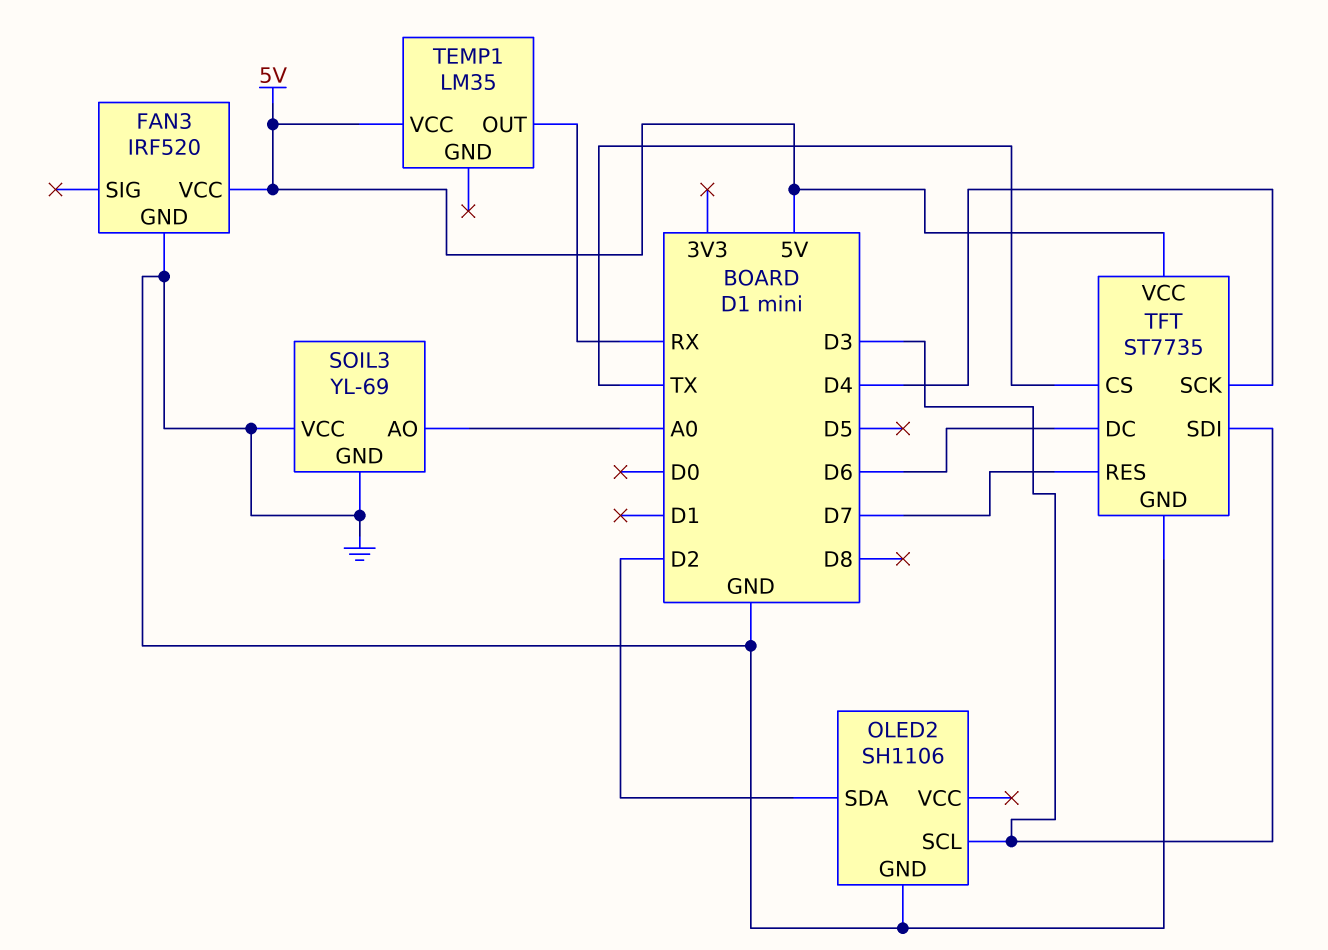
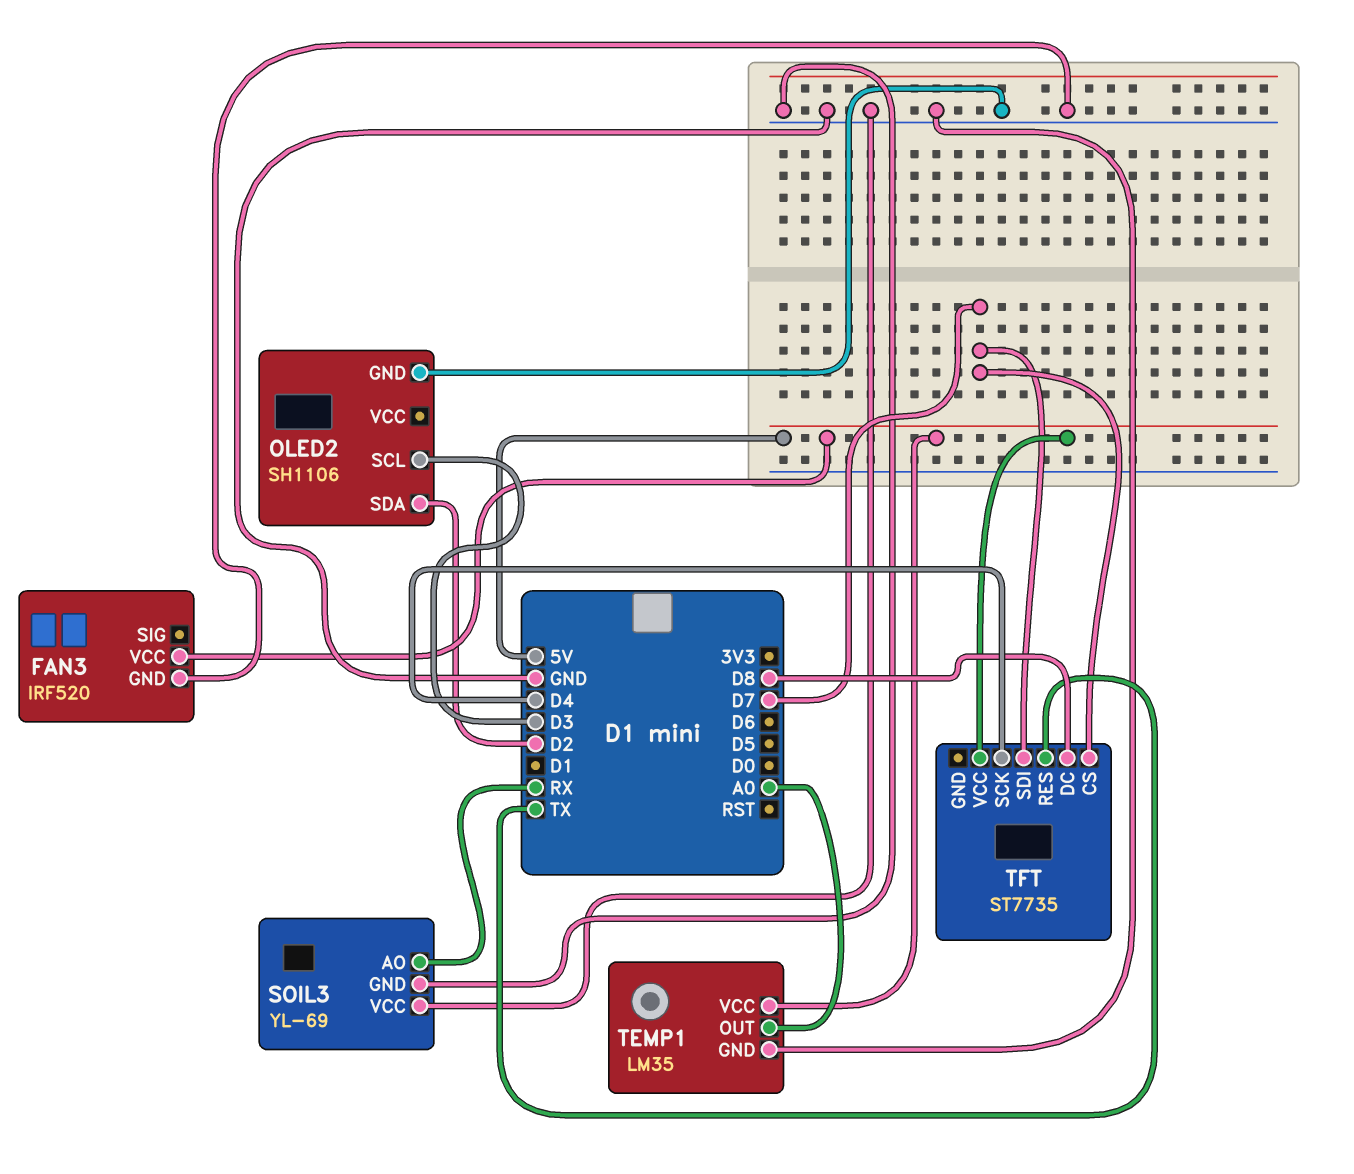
SOIL3 pin AO: A0 -> RX
TEMP1 pin GND: none -> GND
TEMP1 pin OUT: RX -> A0
TFT pin CS: TX -> D7
TFT pin DC: D6 -> D8
TFT pin GND: GND -> none
TFT pin RES: D7 -> TX
TFT pin SDI: D3 -> D7

